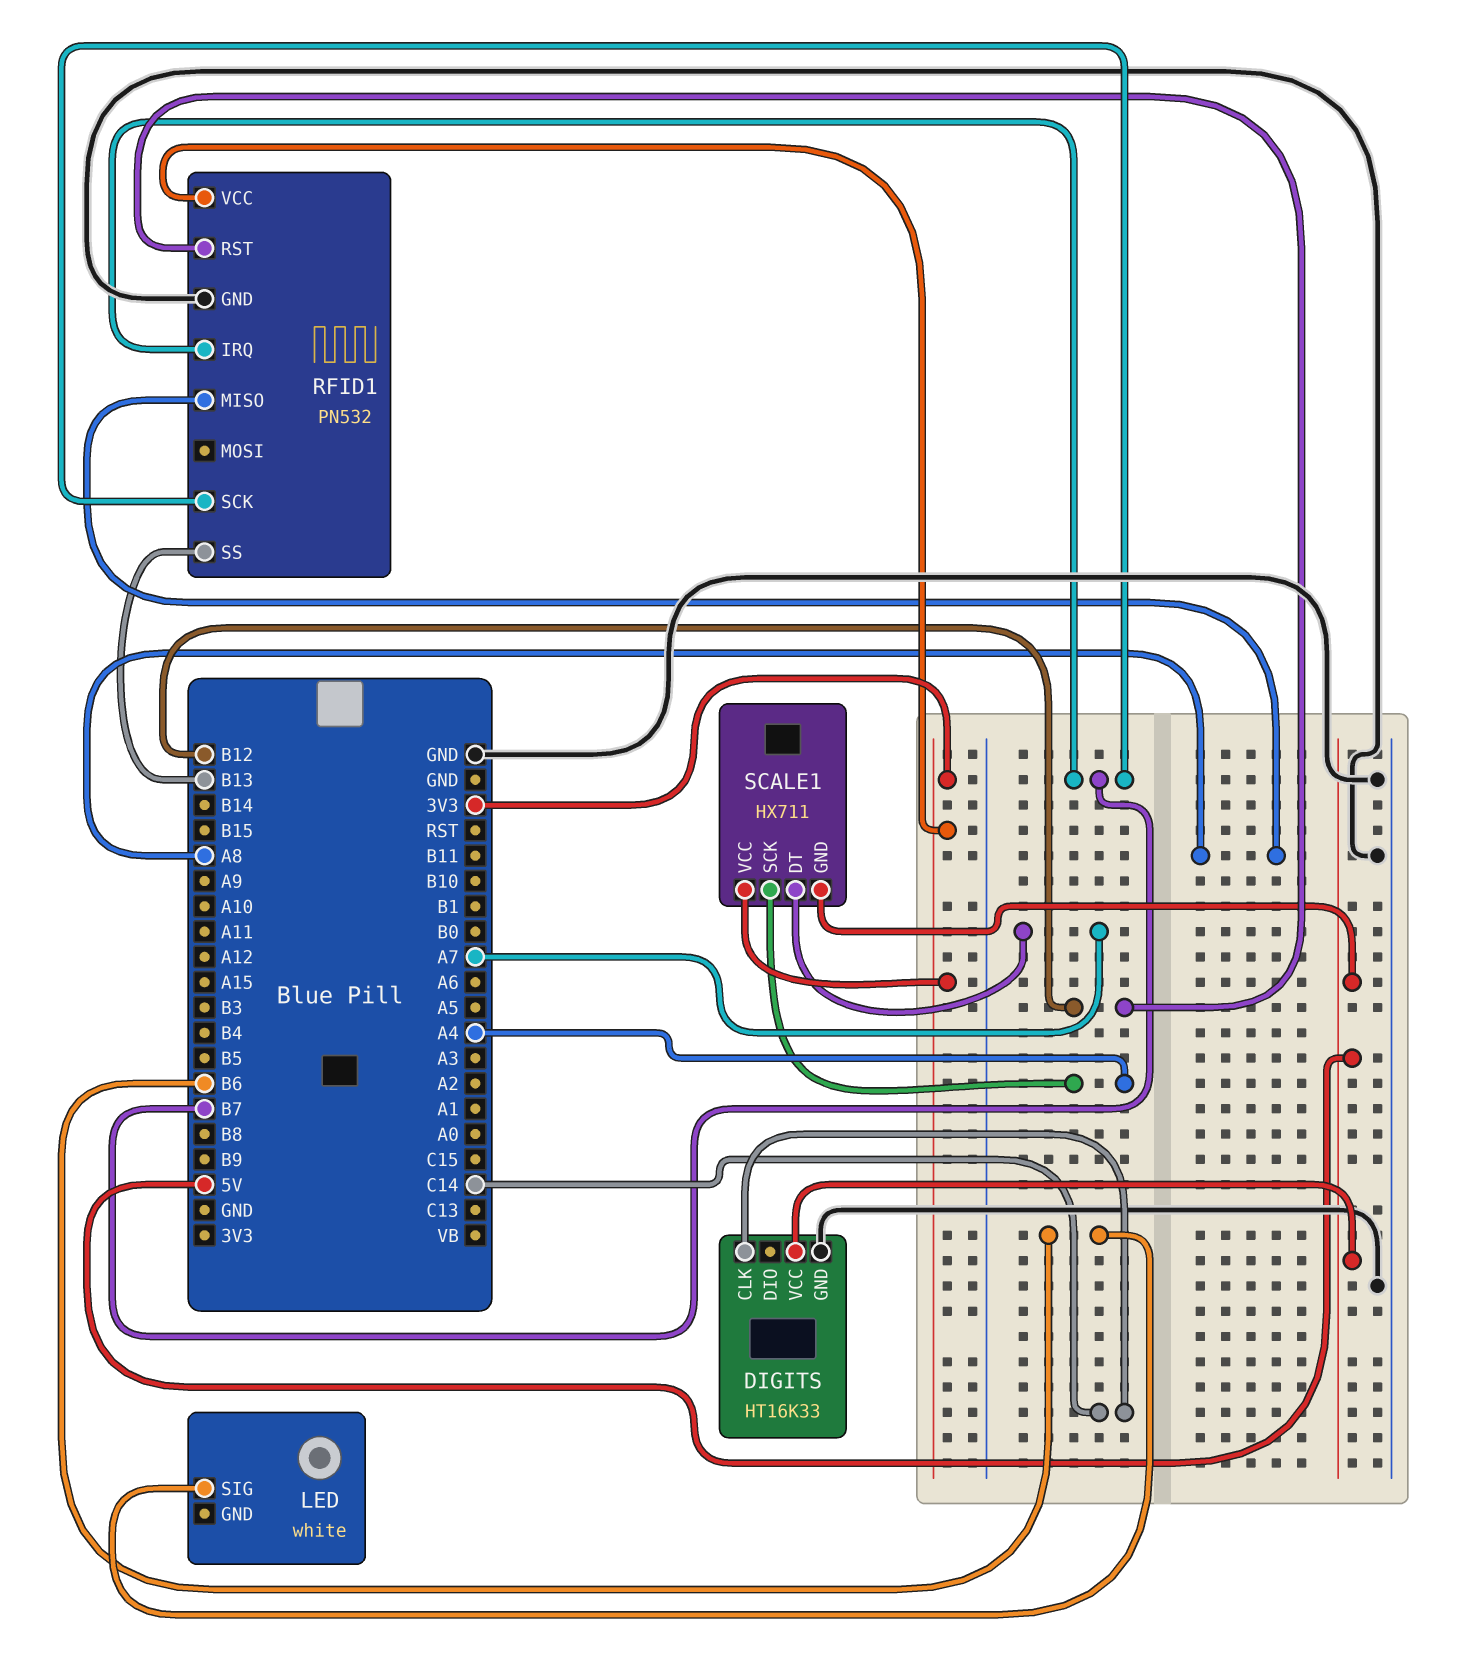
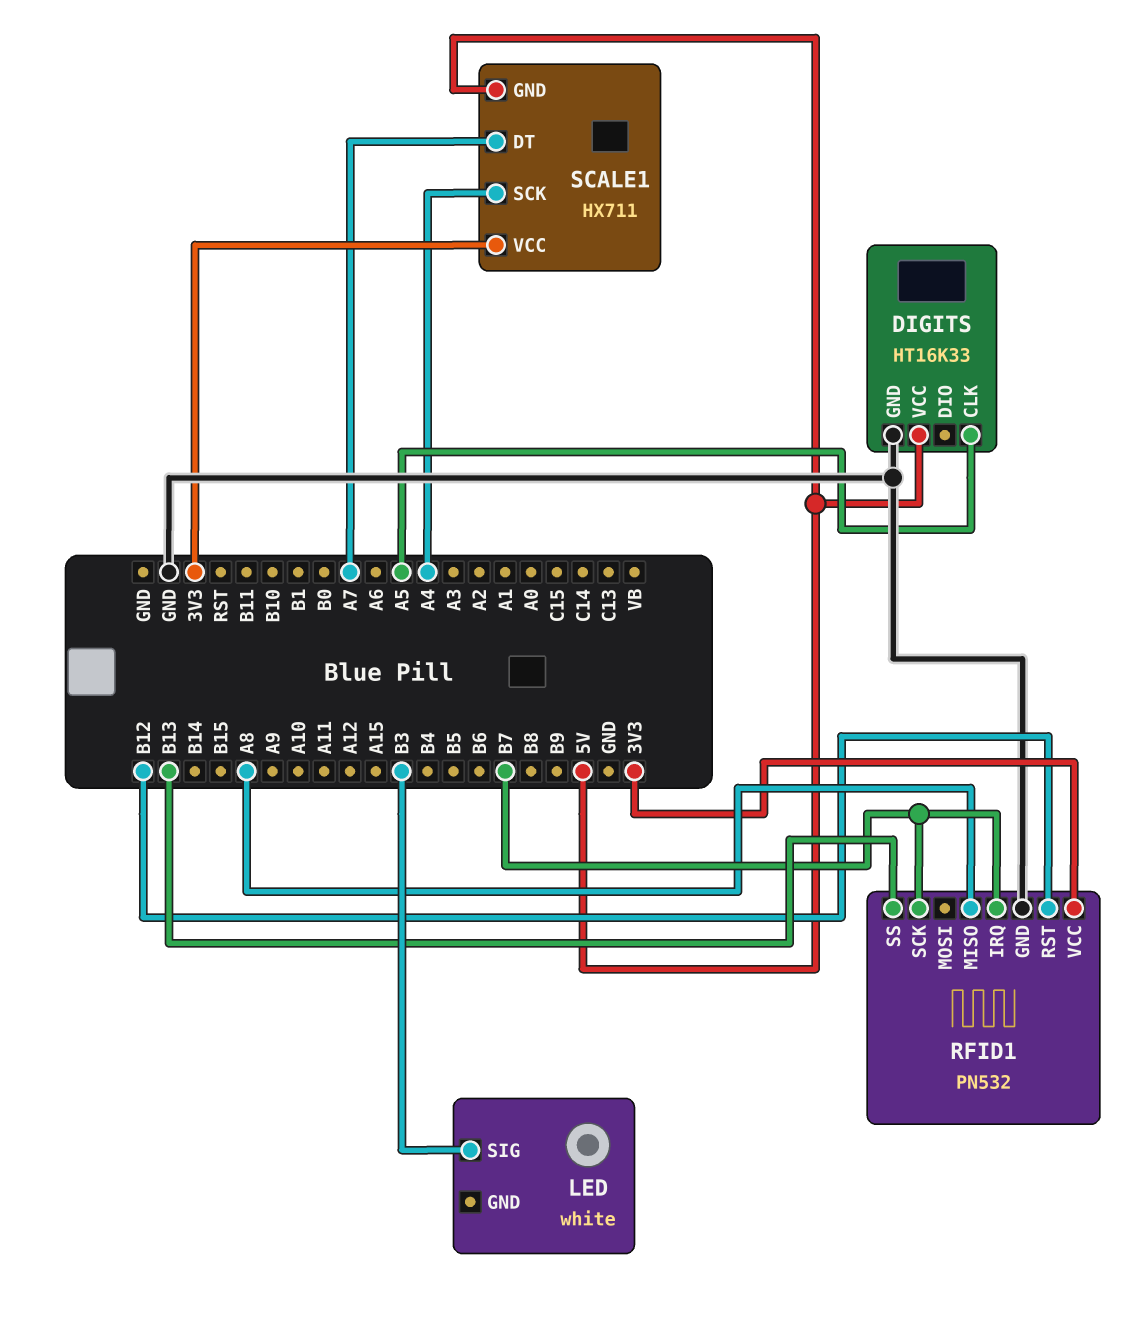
DIGITS pin CLK: C14 -> A5
LED pin SIG: B6 -> B3

